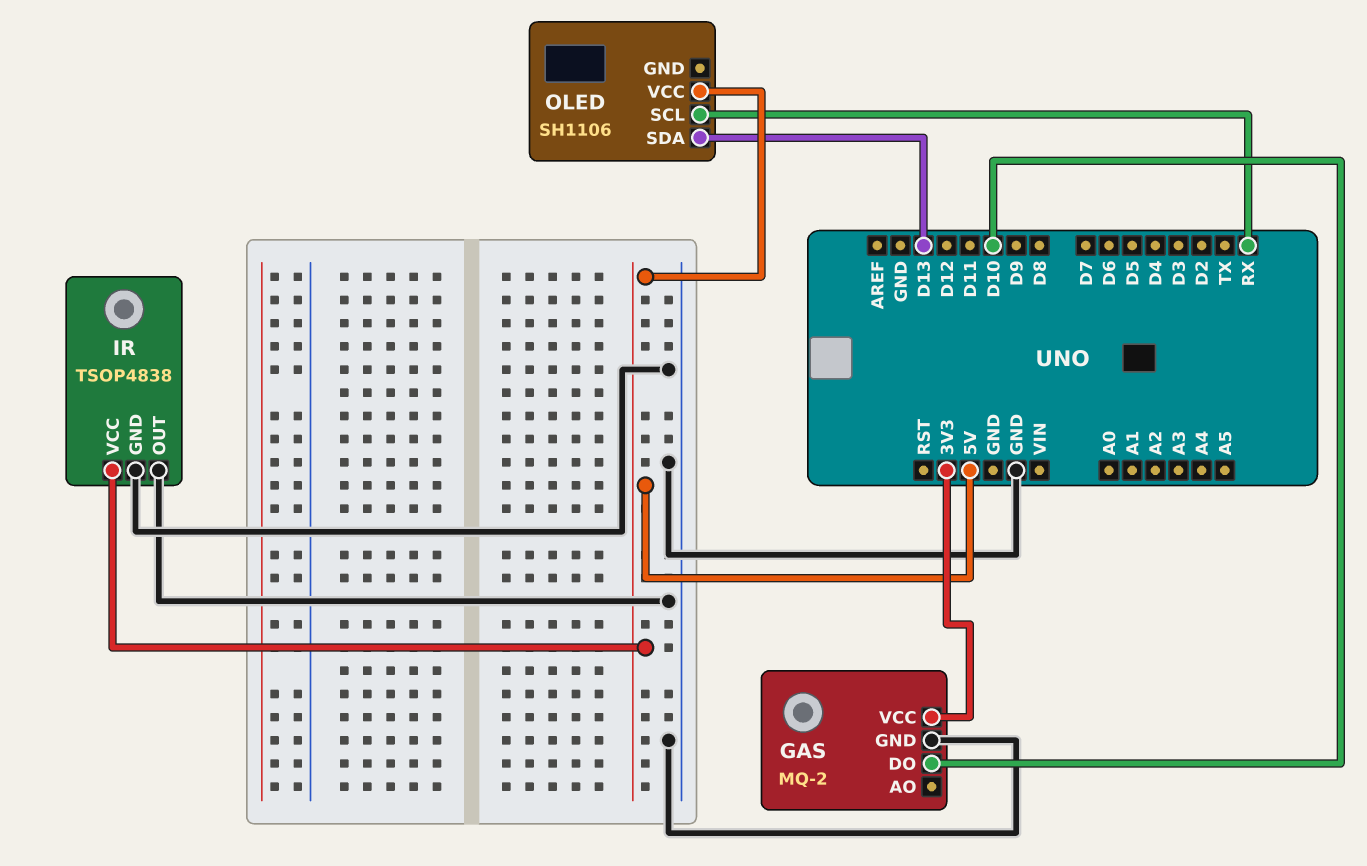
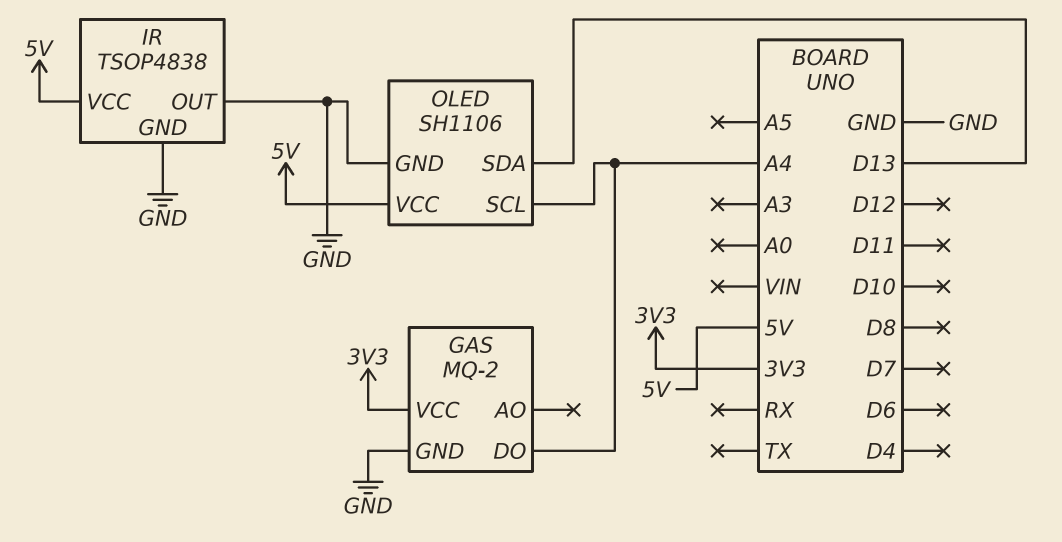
GAS pin DO: D10 -> A4
OLED pin GND: none -> GND
OLED pin SCL: RX -> A4

